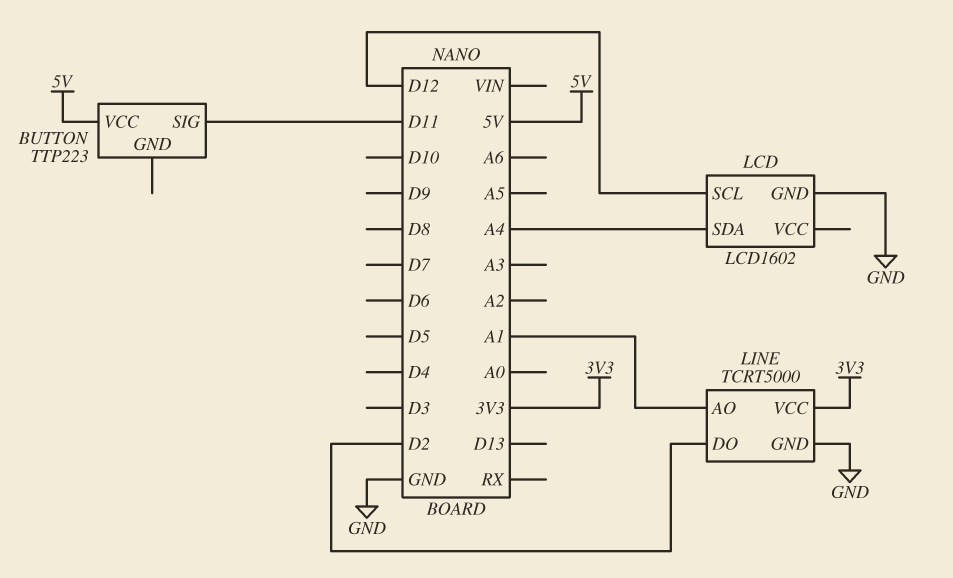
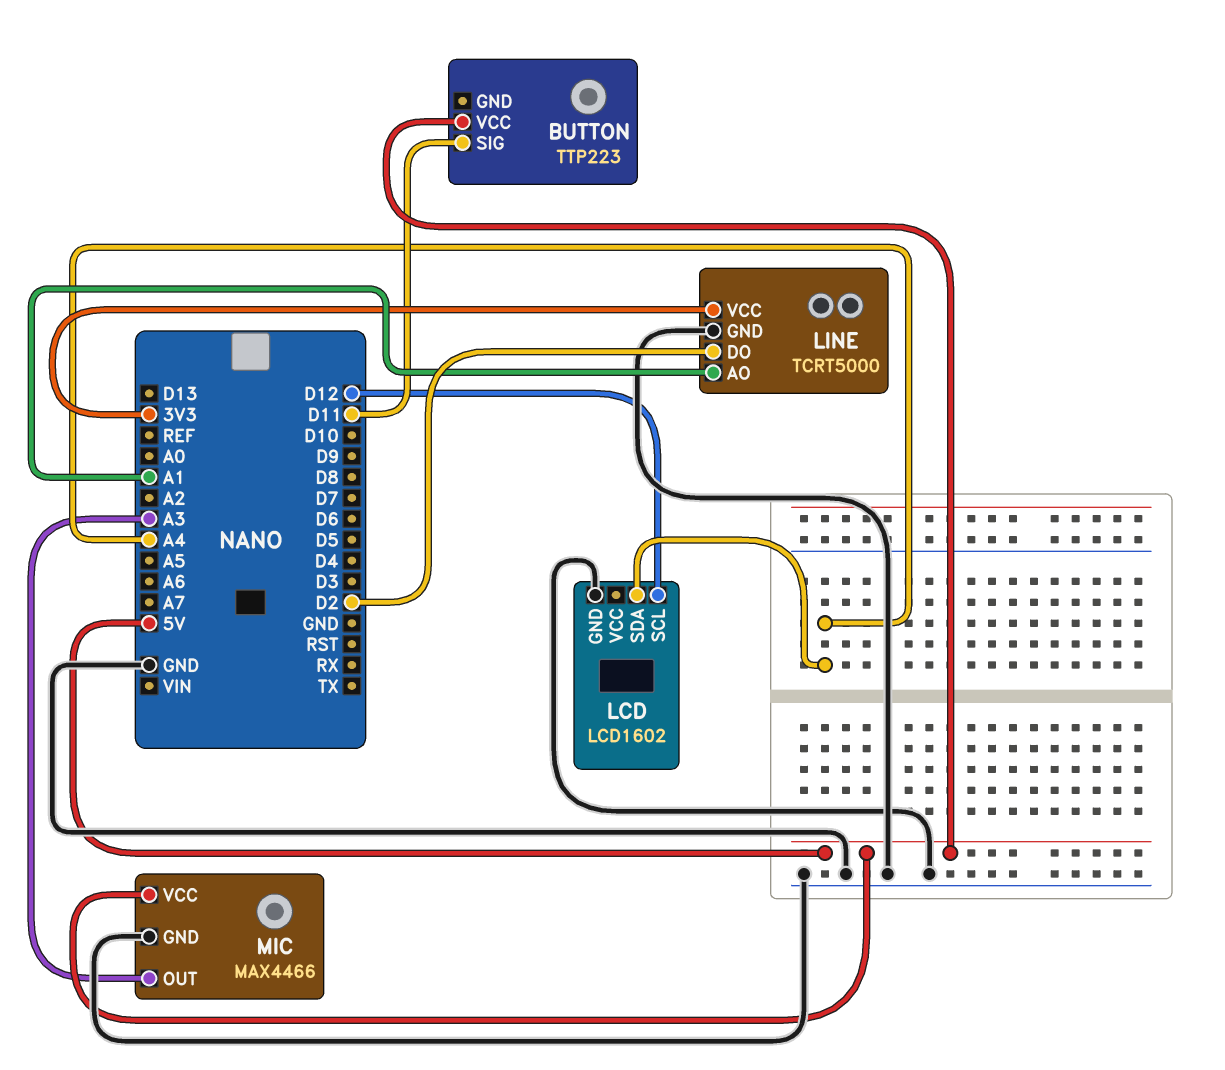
MIC: none -> MAX4466
MIC pin GND: none -> GND
MIC pin OUT: none -> A3
MIC pin VCC: none -> 5V

